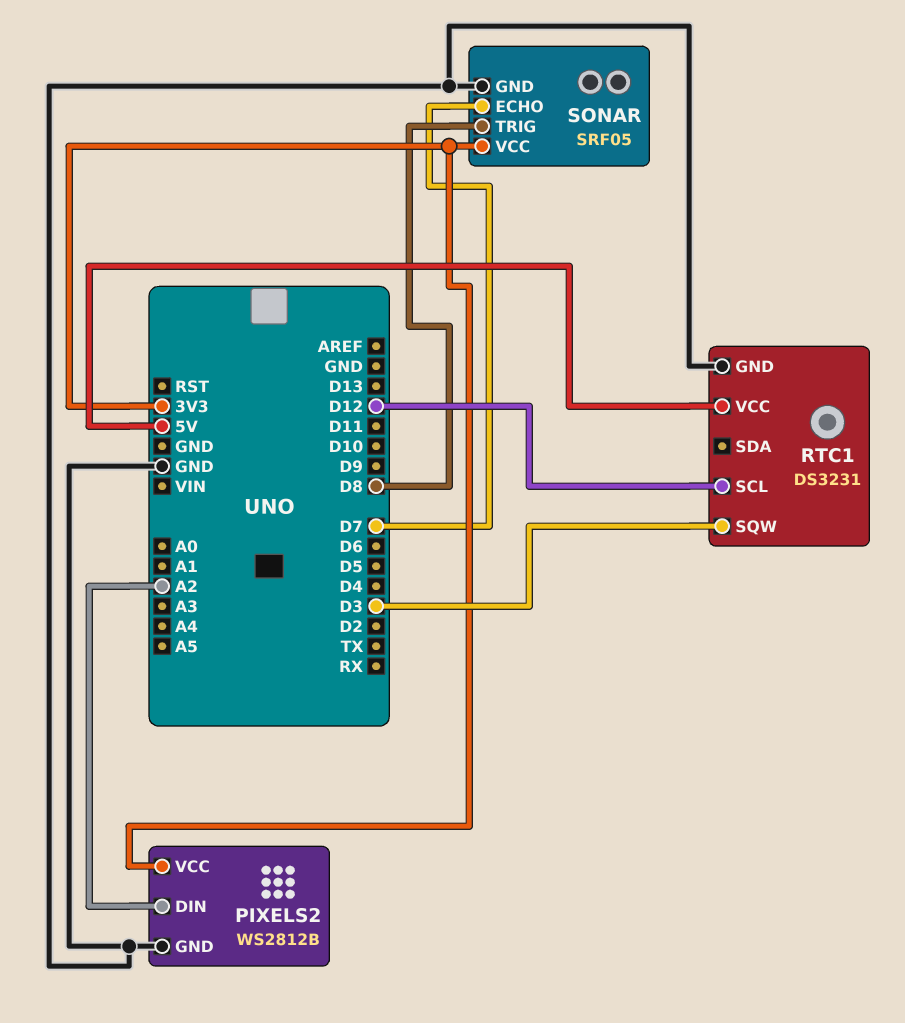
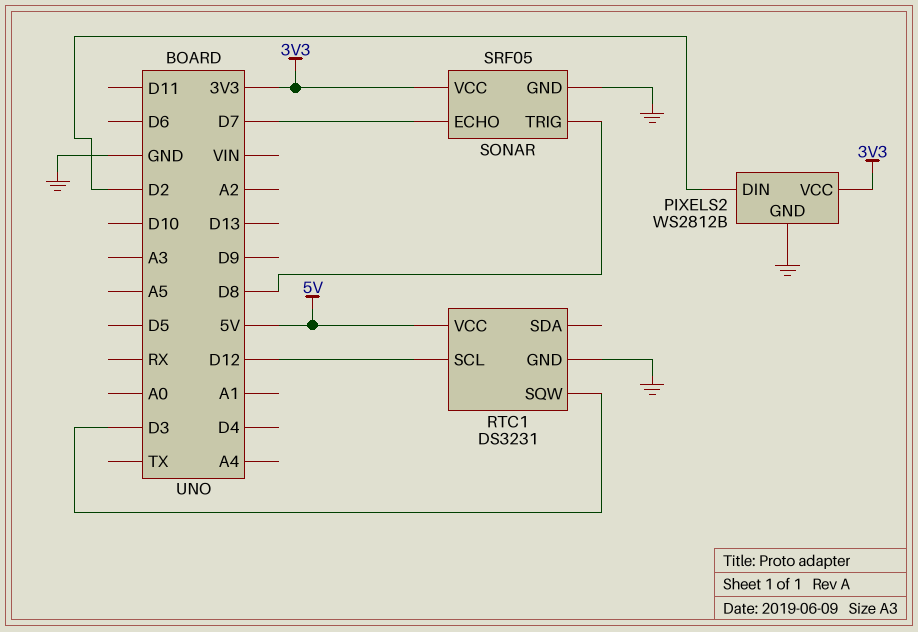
PIXELS2 pin DIN: A2 -> D2

